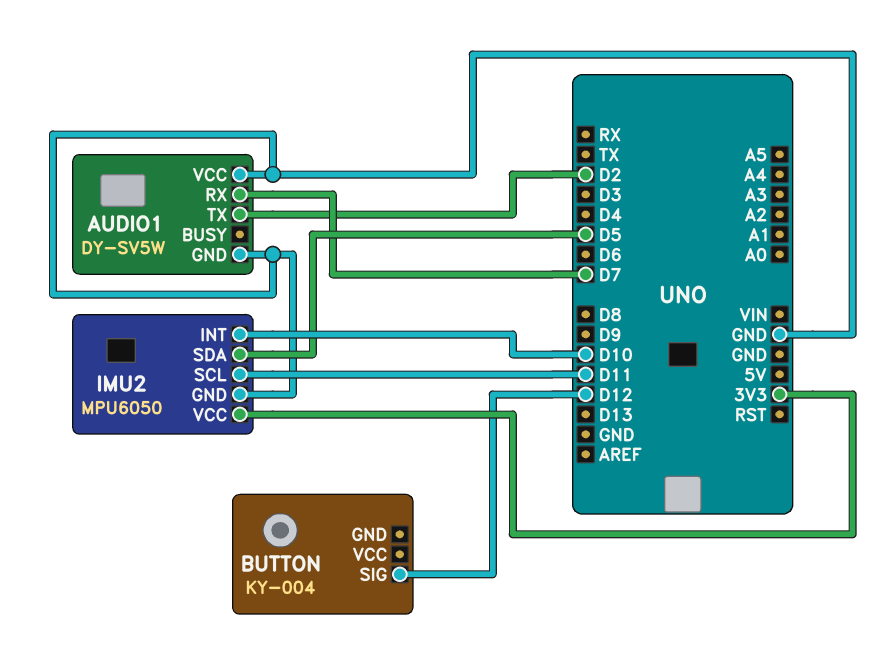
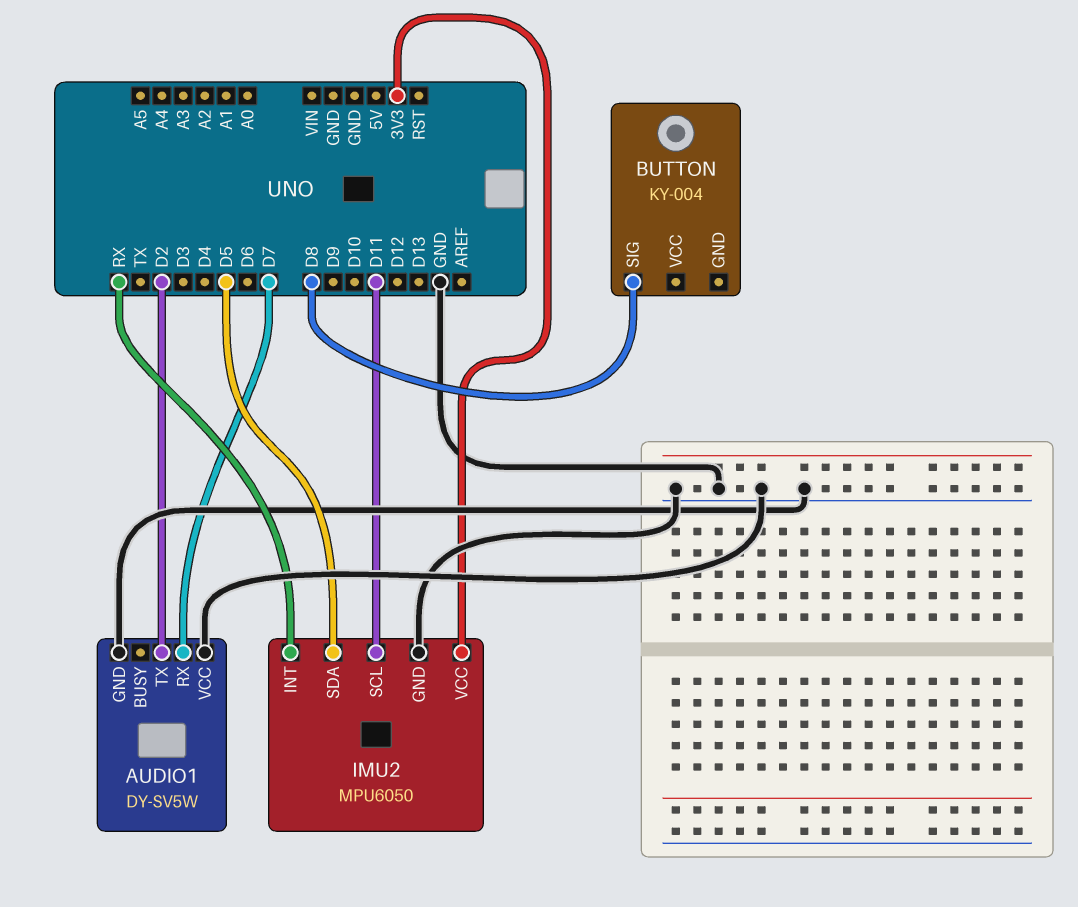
BUTTON pin SIG: D12 -> D8
IMU2 pin INT: D10 -> RX

